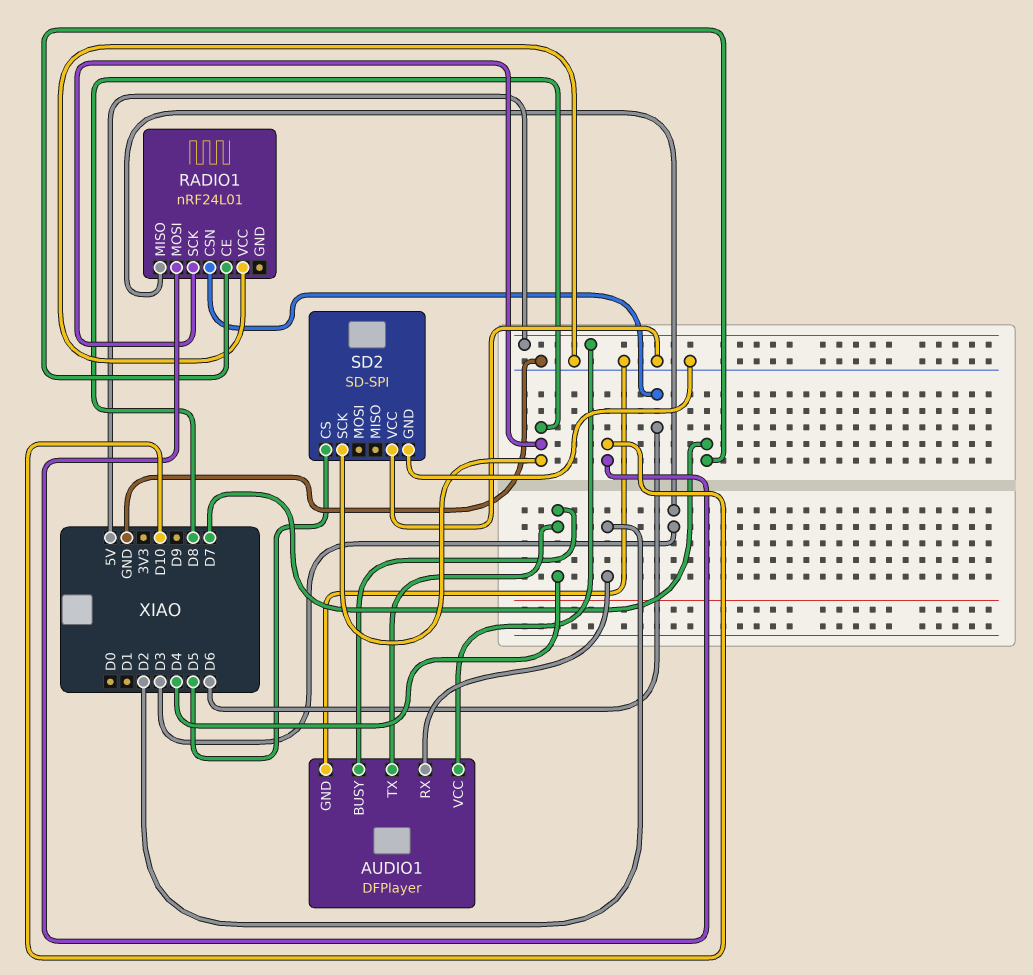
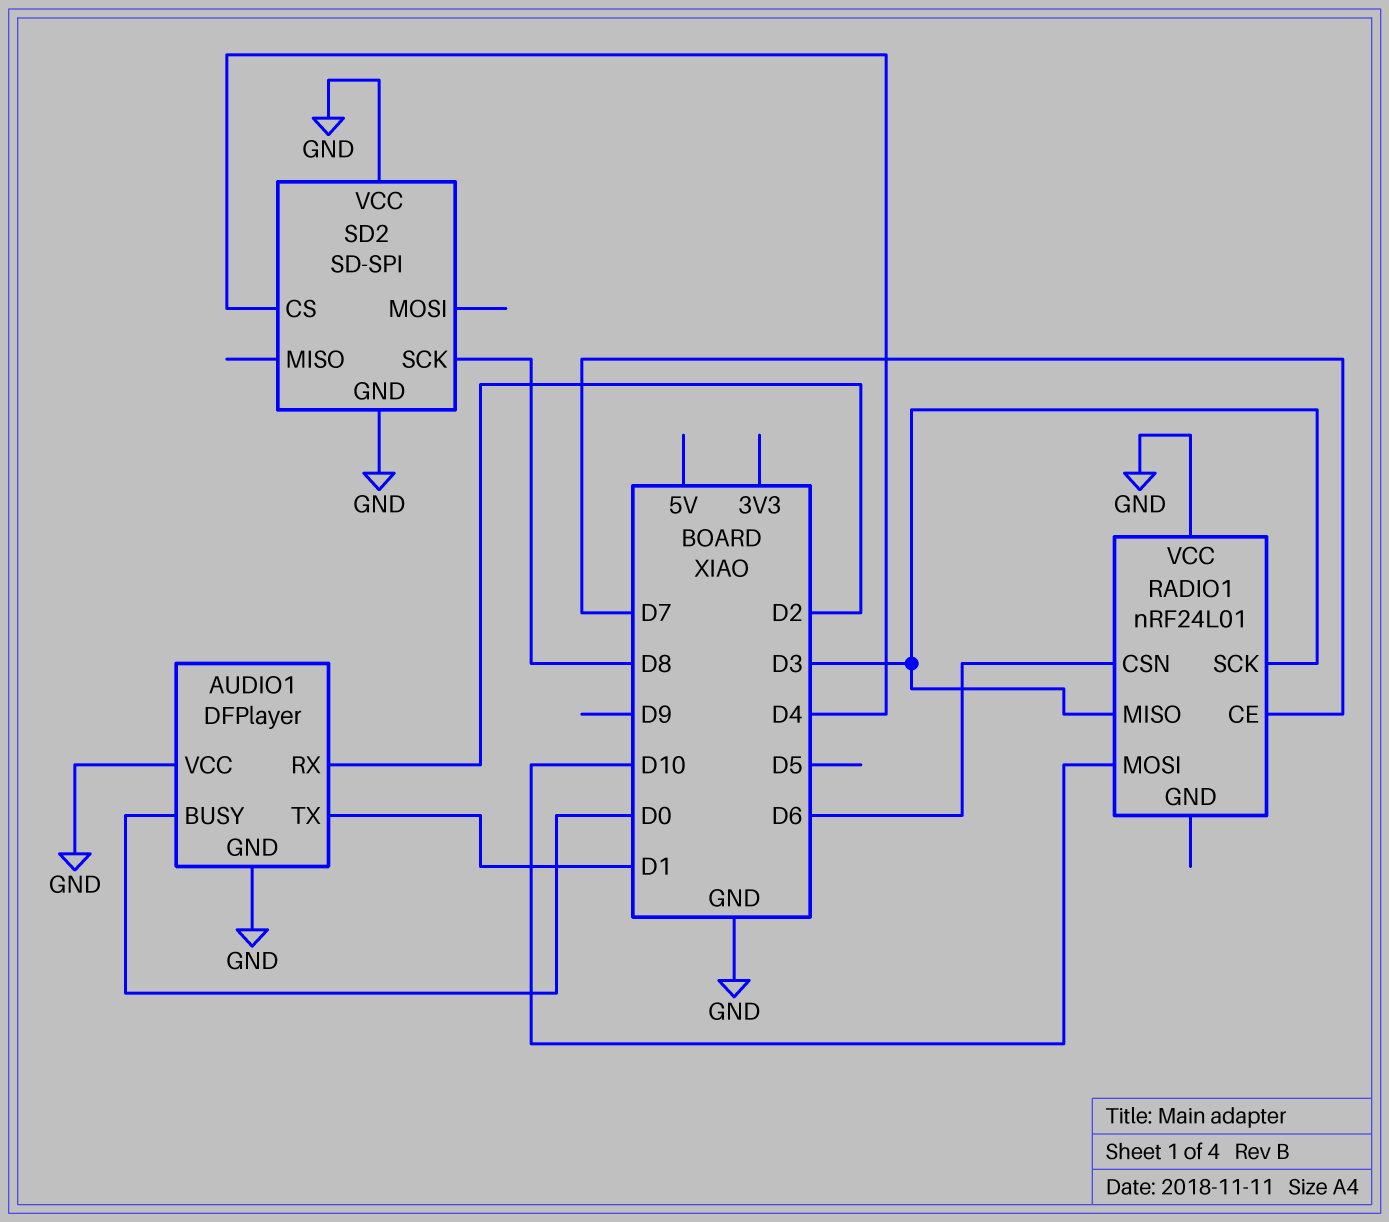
AUDIO1 pin BUSY: D4 -> D0
AUDIO1 pin TX: D4 -> D1
AUDIO1 pin VCC: 5V -> GND
RADIO1 pin SCK: D8 -> D3
SD2 pin CS: D5 -> D4

